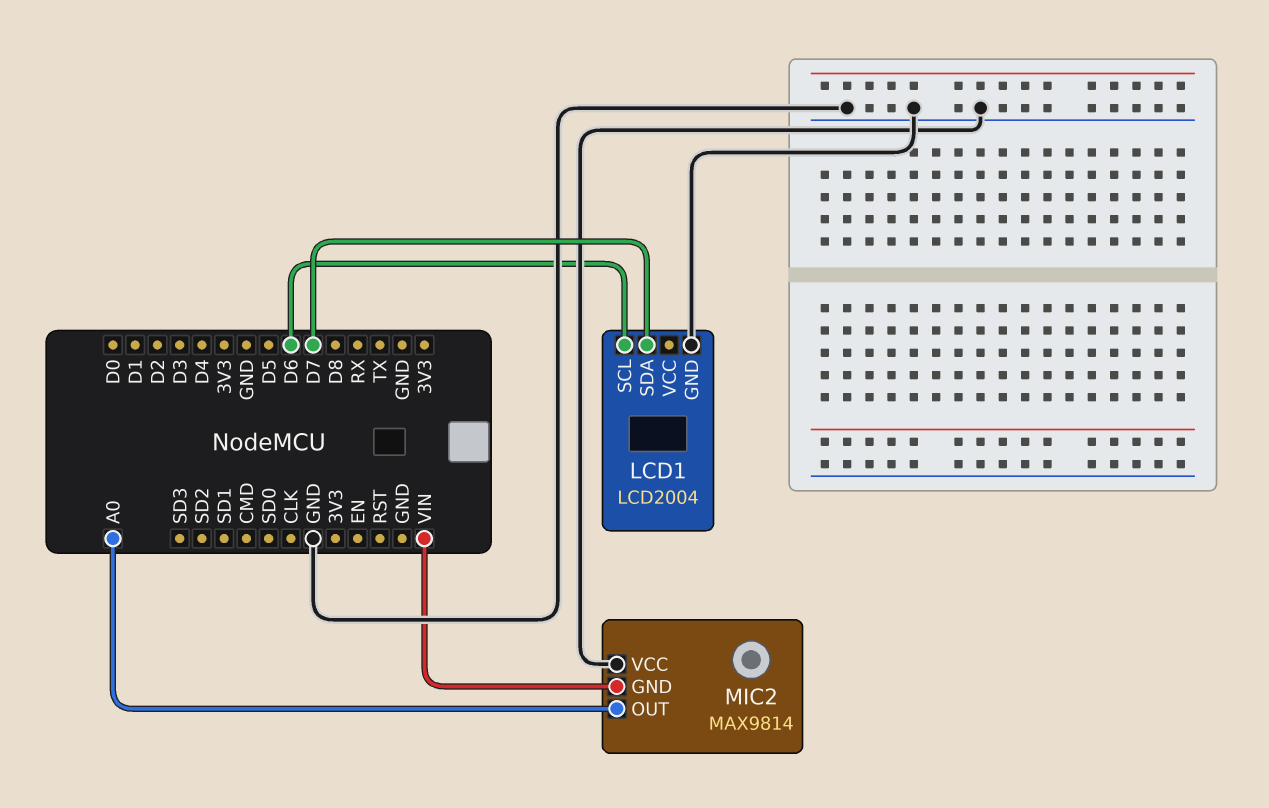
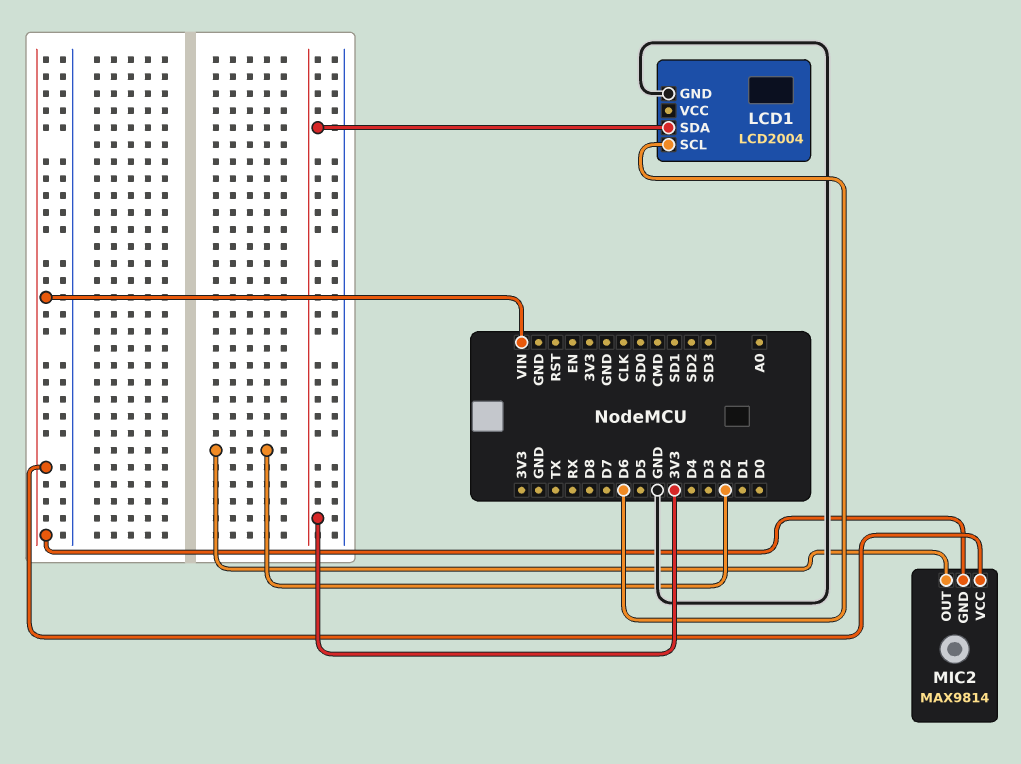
LCD1 pin SDA: D7 -> 3V3
MIC2 pin OUT: A0 -> D2
MIC2 pin VCC: GND -> VIN

